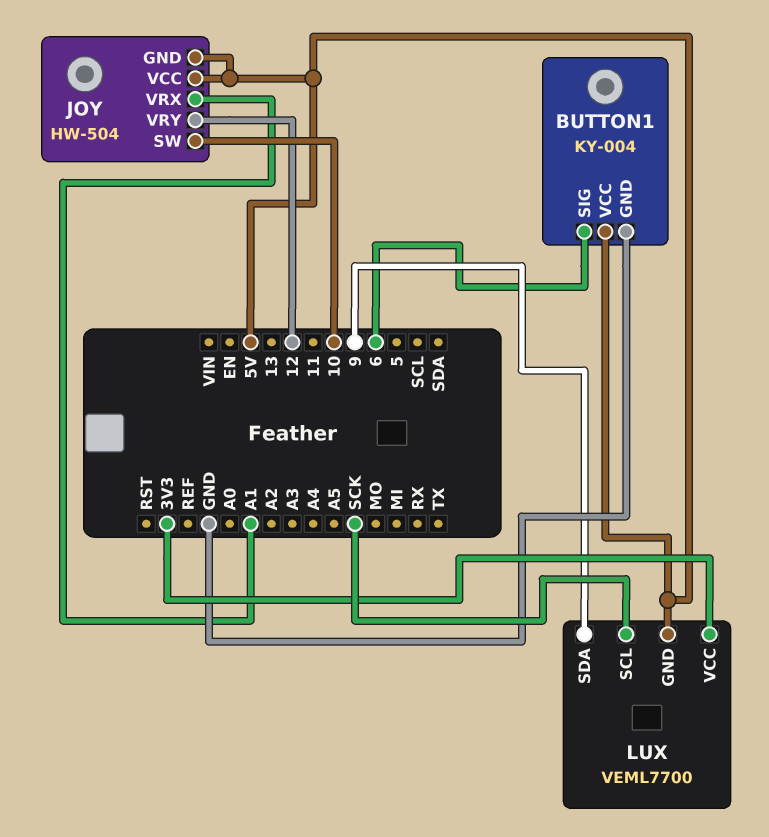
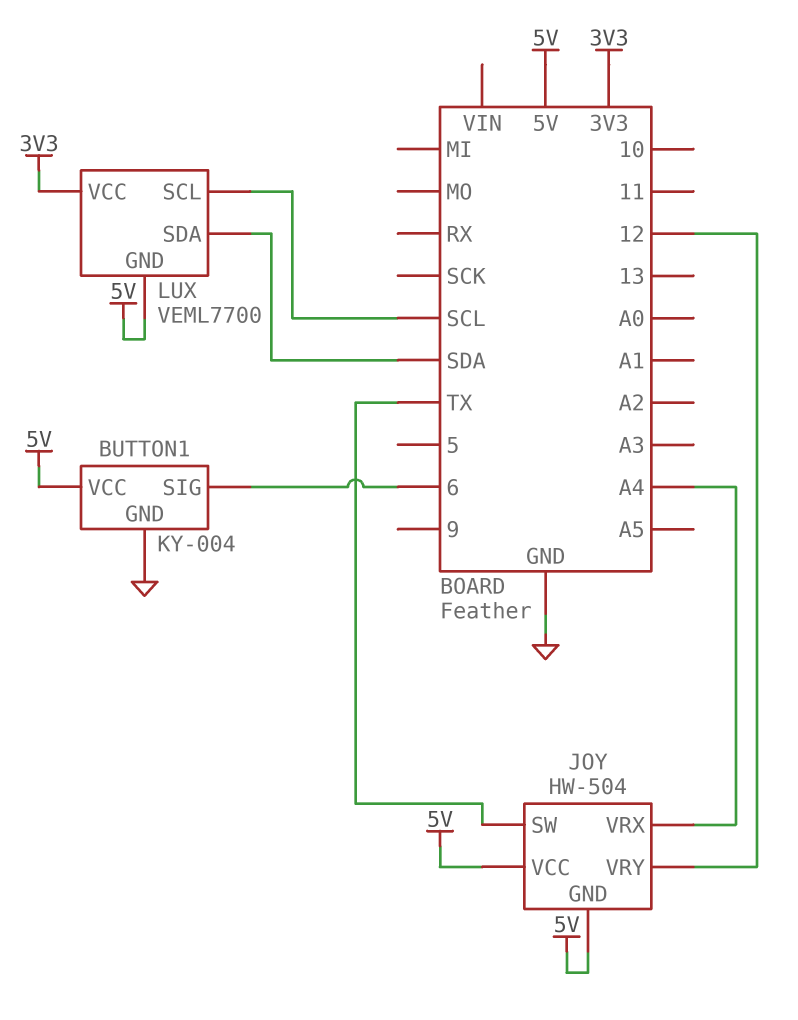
JOY pin SW: 10 -> TX
JOY pin VRX: A1 -> A4
LUX pin SCL: SCK -> SCL
LUX pin SDA: 9 -> SDA

